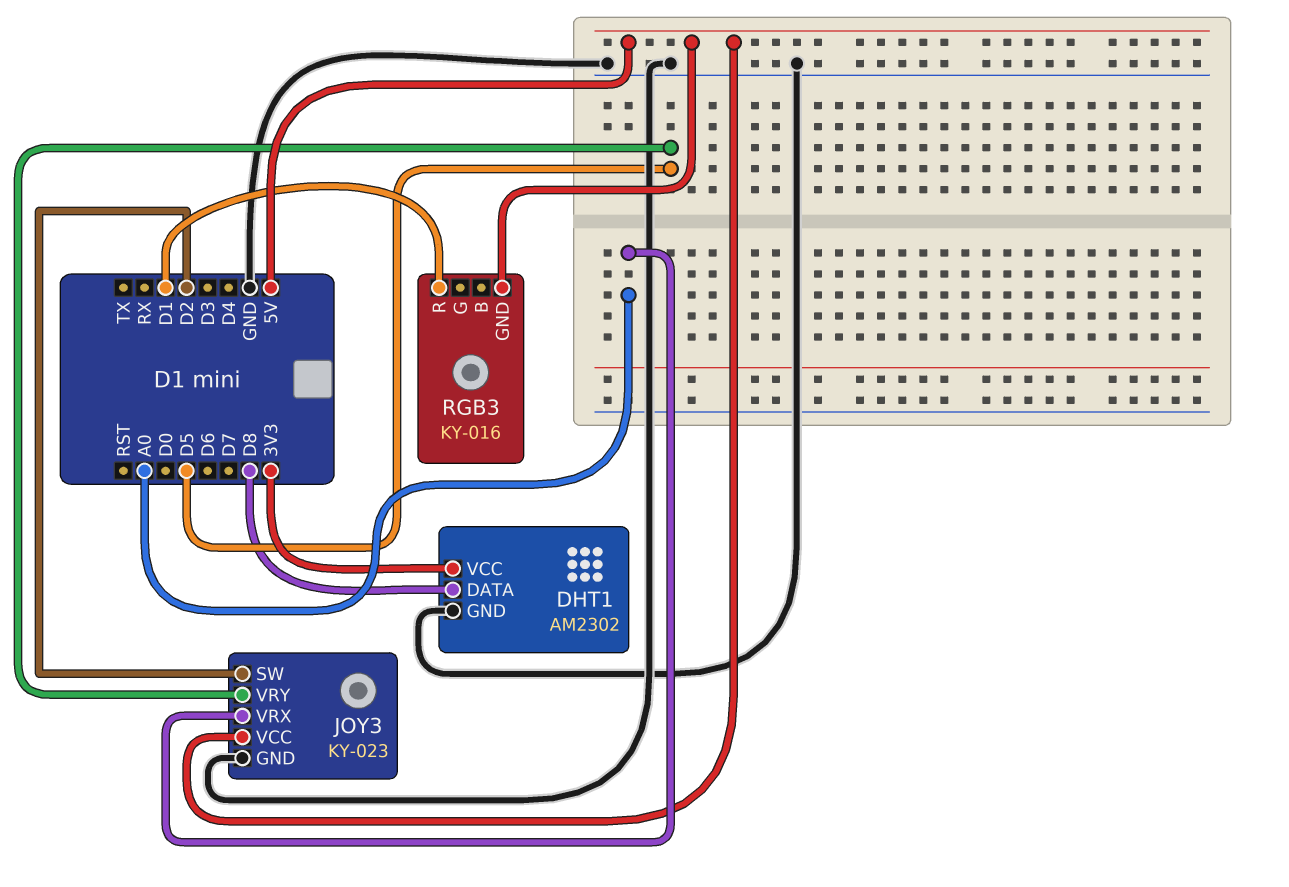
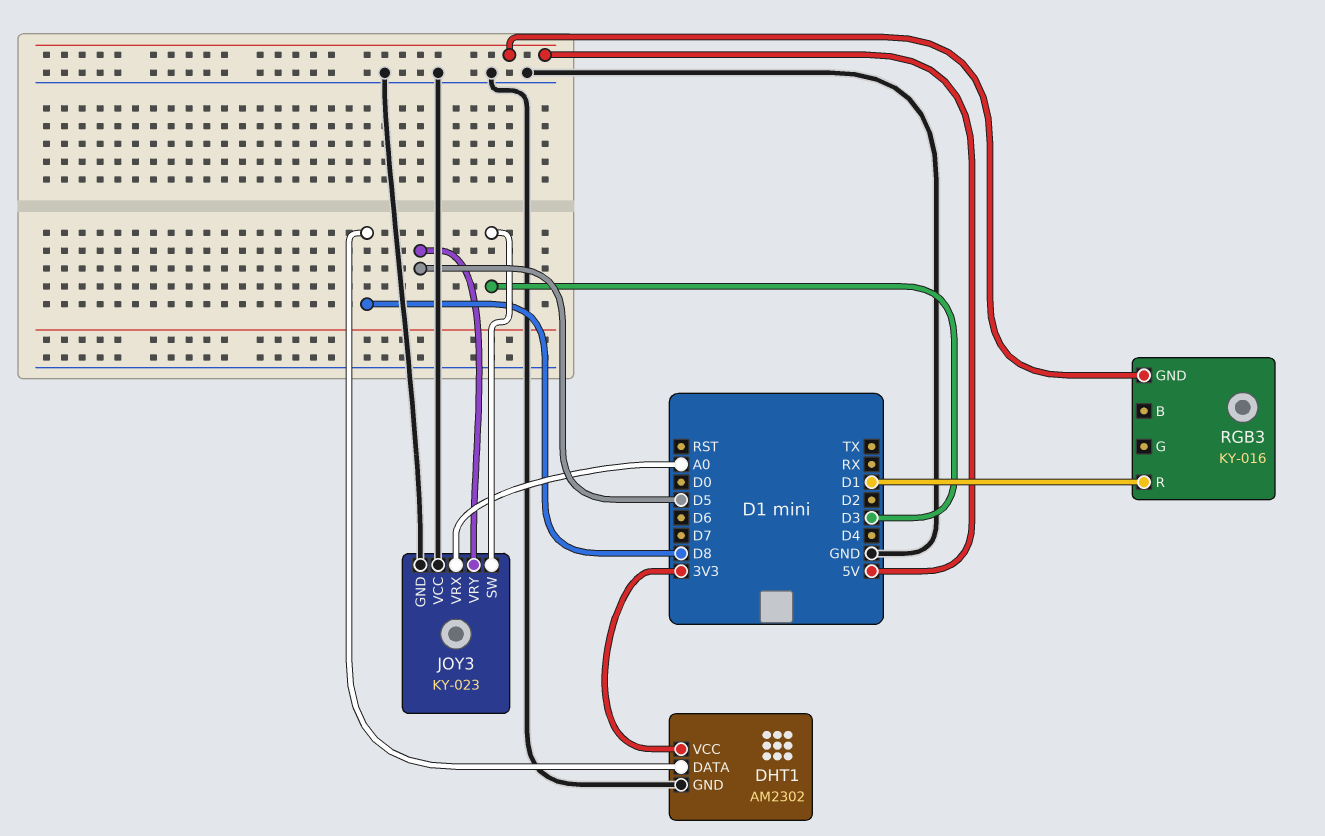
JOY3 pin SW: D2 -> D3
JOY3 pin VCC: 5V -> GND

